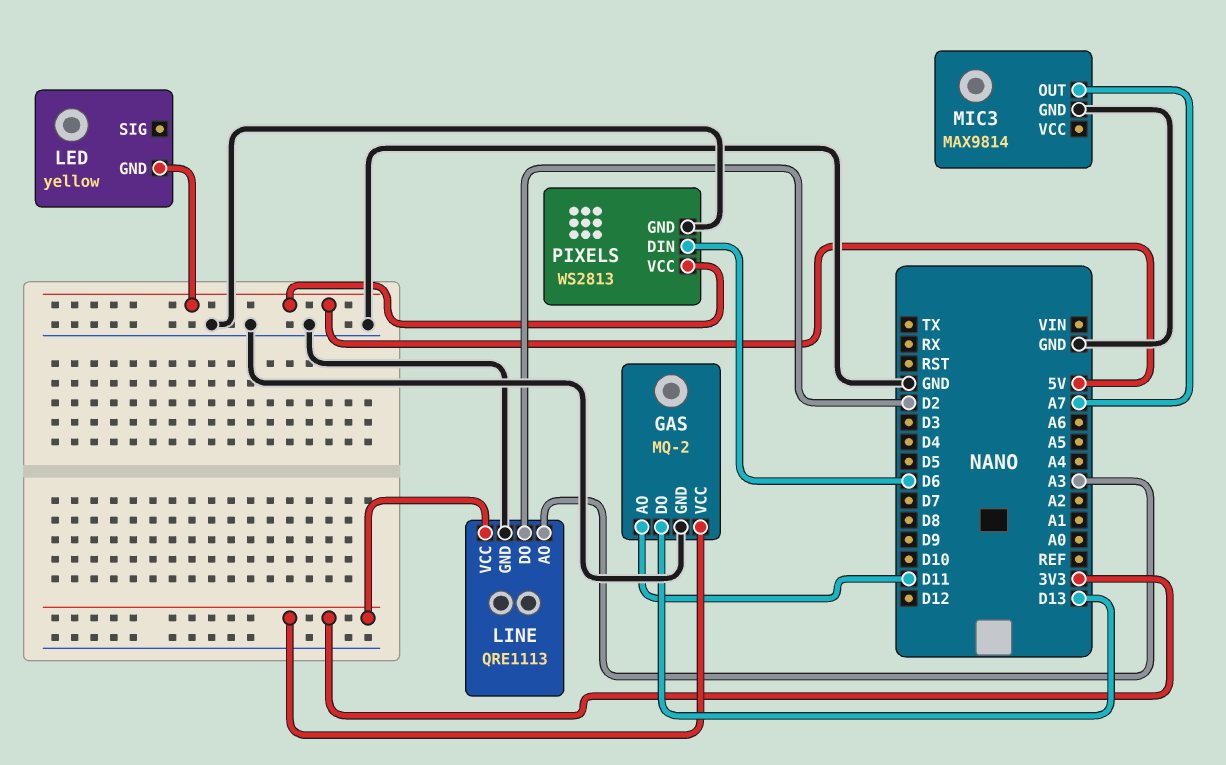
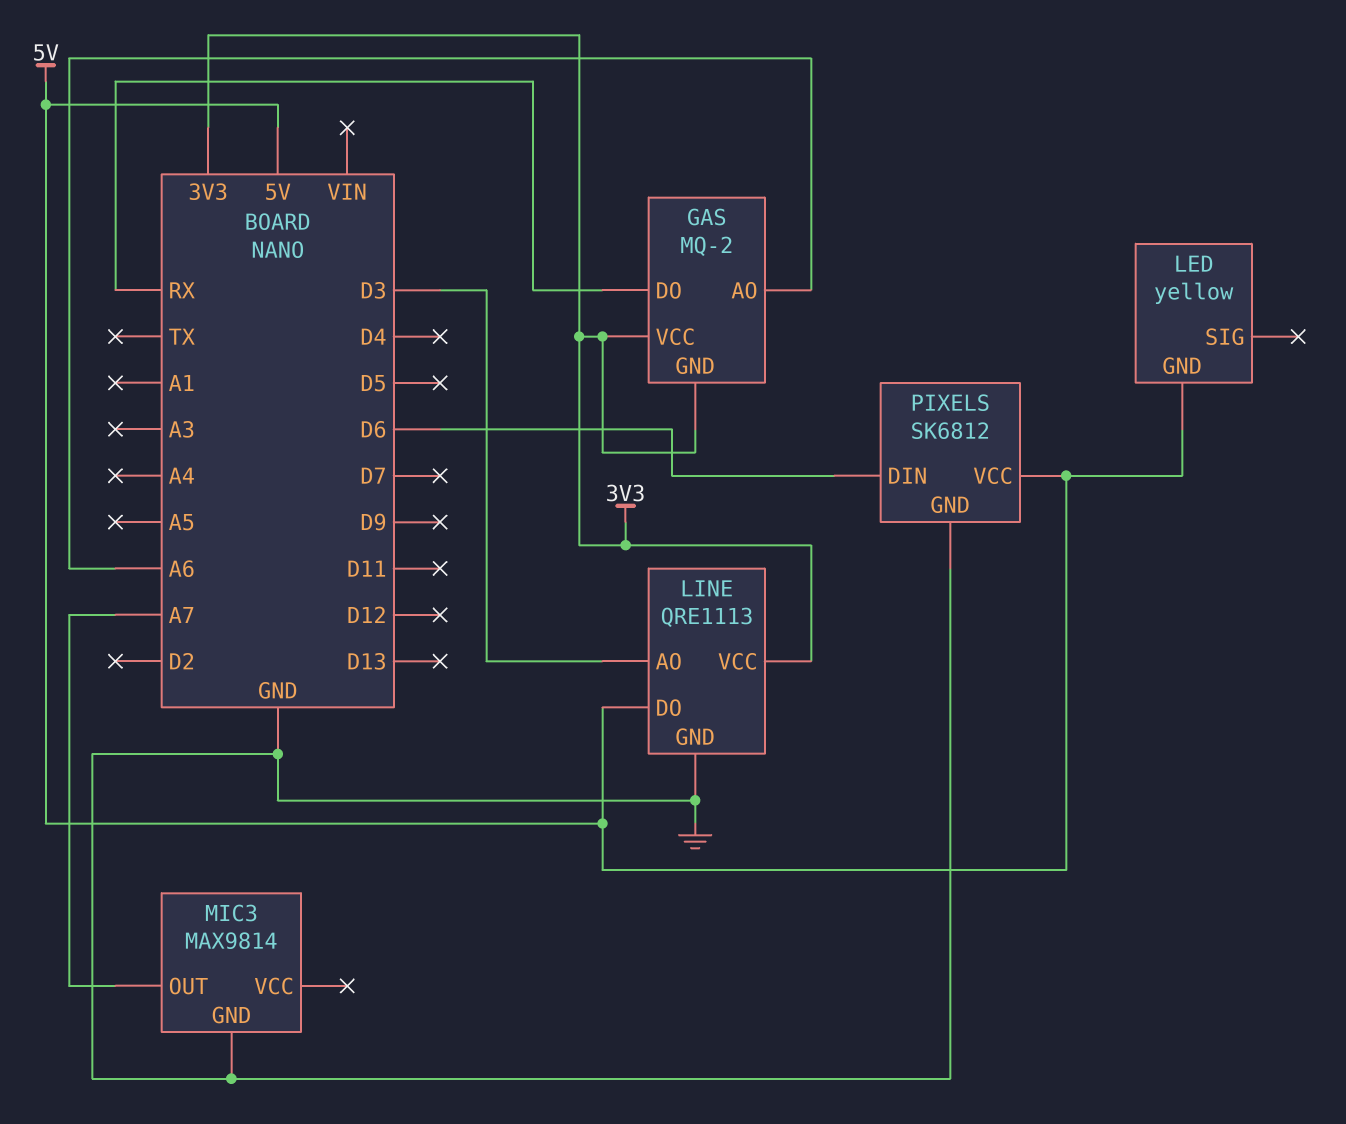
GAS pin AO: D11 -> A6
GAS pin DO: D13 -> RX
GAS pin GND: GND -> 3V3
LINE pin AO: A3 -> D3
LINE pin DO: D2 -> 5V
PIXELS: WS2813 -> SK6812

